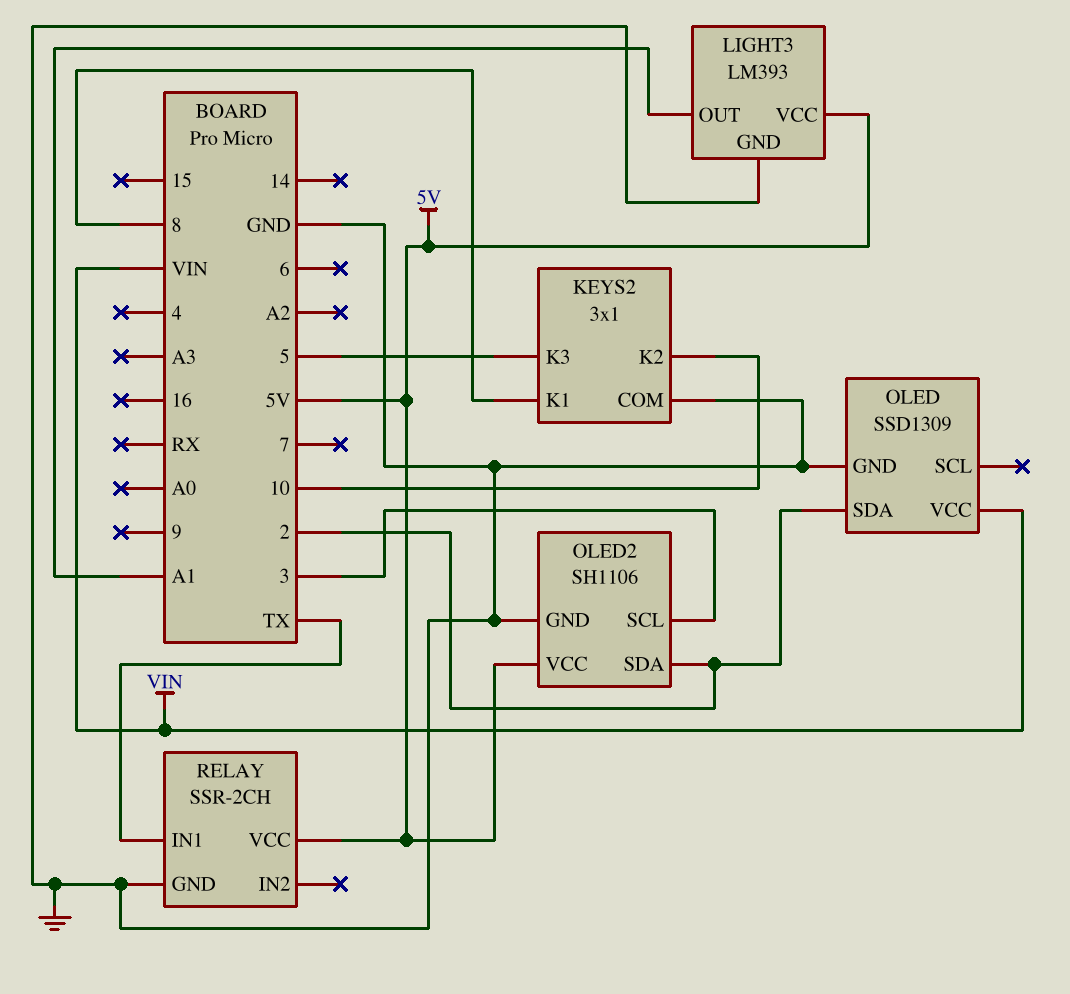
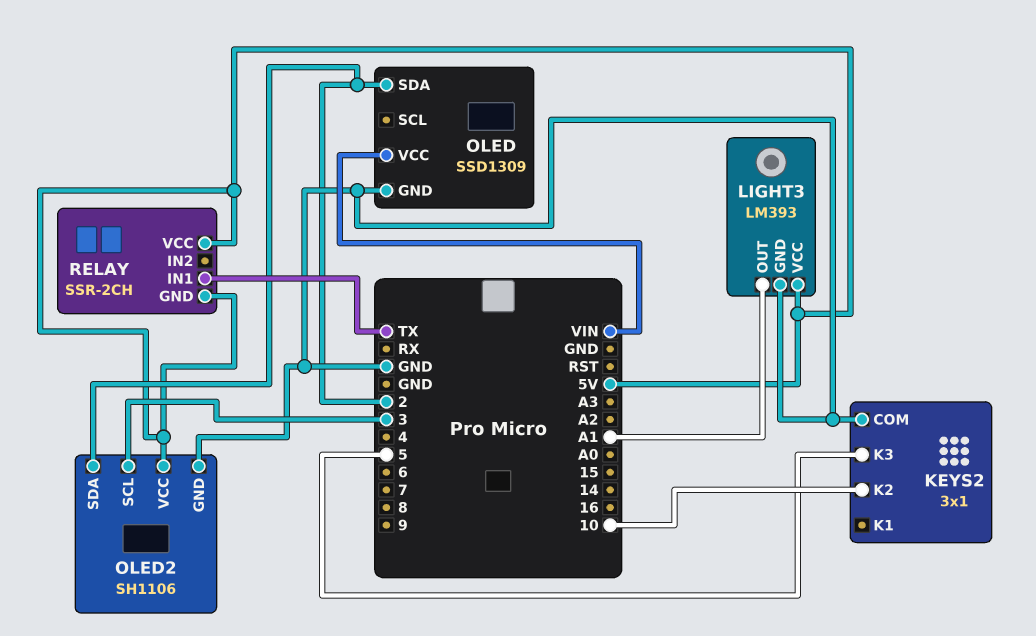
KEYS2 pin K1: 8 -> none
RELAY pin GND: GND -> 5V

